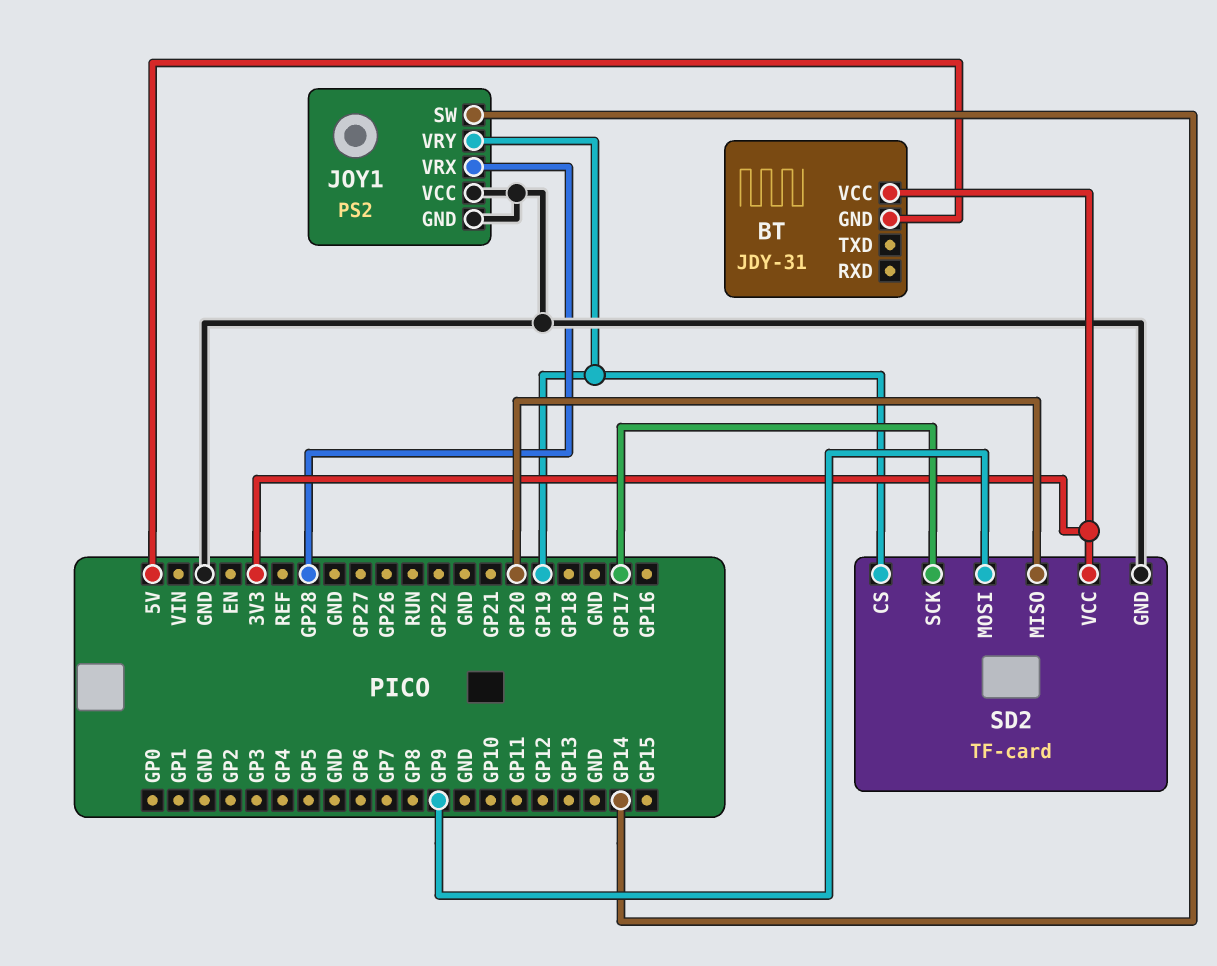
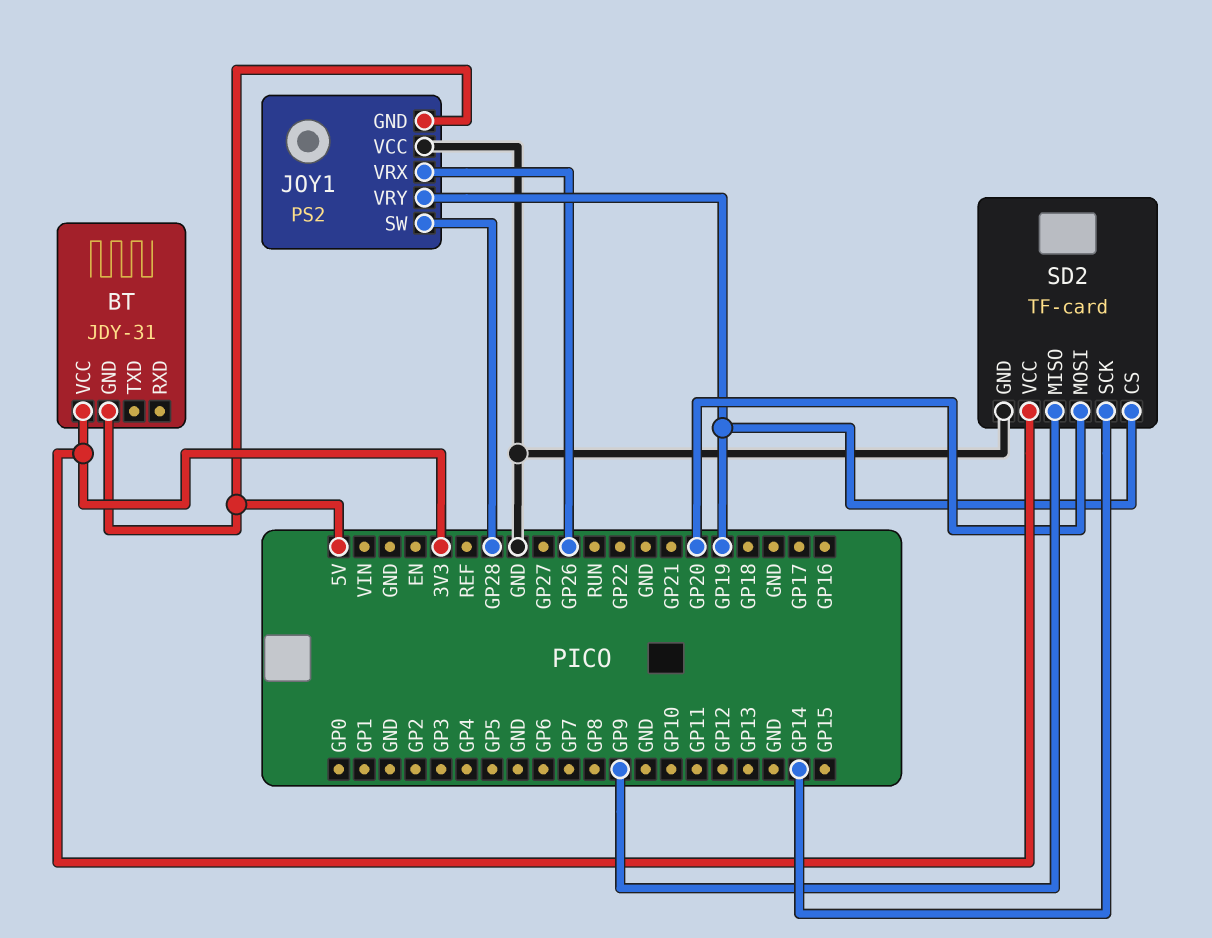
JOY1 pin GND: GND -> 5V
JOY1 pin SW: GP14 -> GP28
JOY1 pin VRX: GP28 -> GP26
SD2 pin MISO: GP20 -> GP9
SD2 pin MOSI: GP9 -> GP20
SD2 pin SCK: GP17 -> GP14

